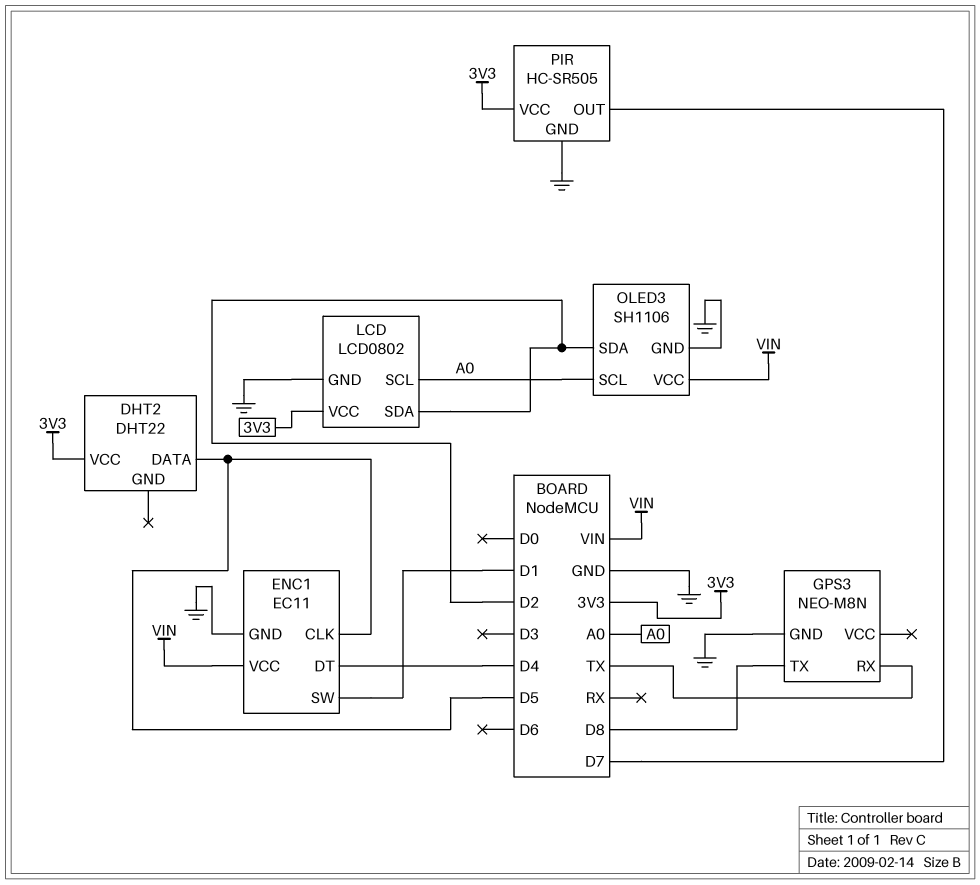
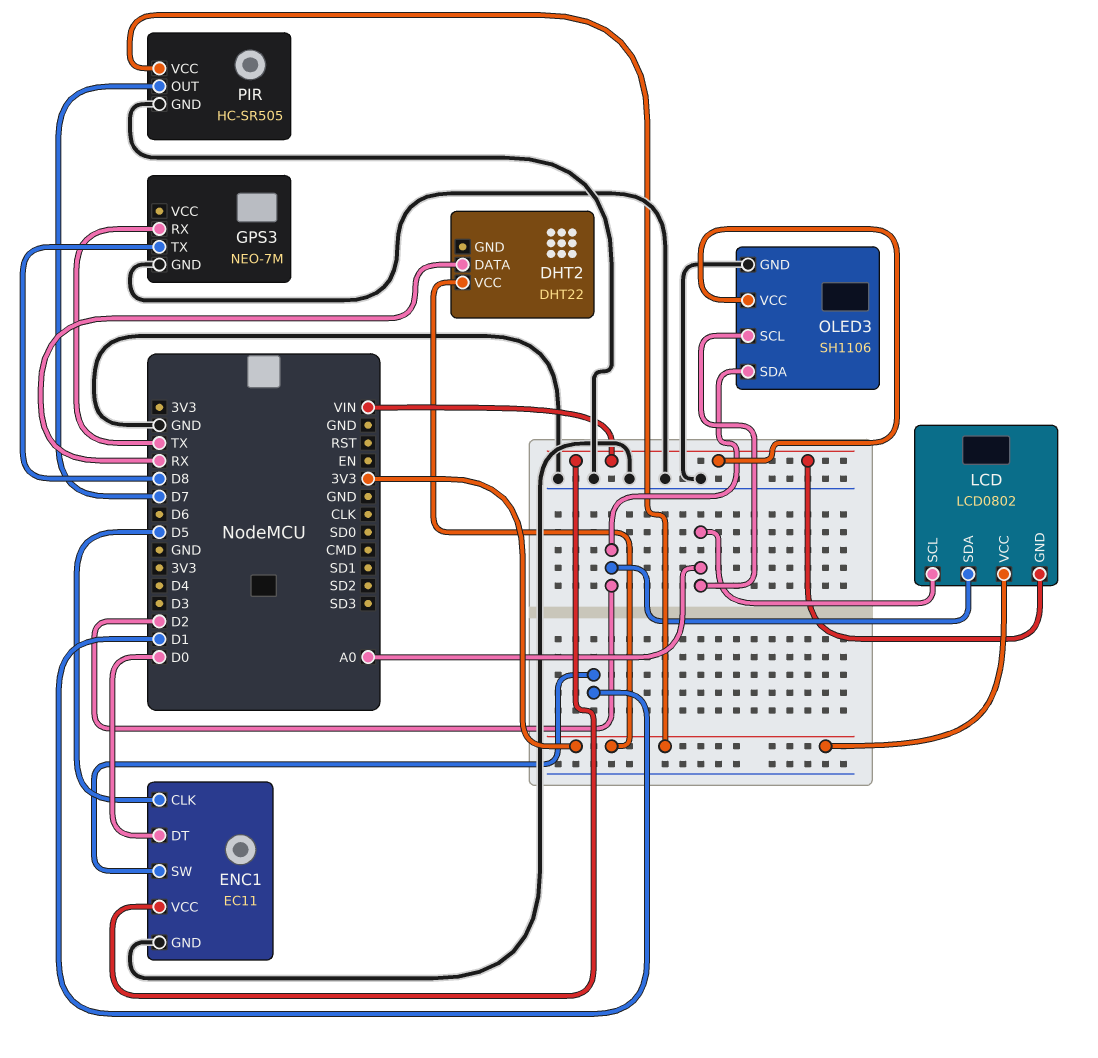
DHT2 pin DATA: D5 -> RX
ENC1 pin DT: D4 -> D0
GPS3: NEO-M8N -> NEO-7M
LCD pin GND: GND -> VIN

